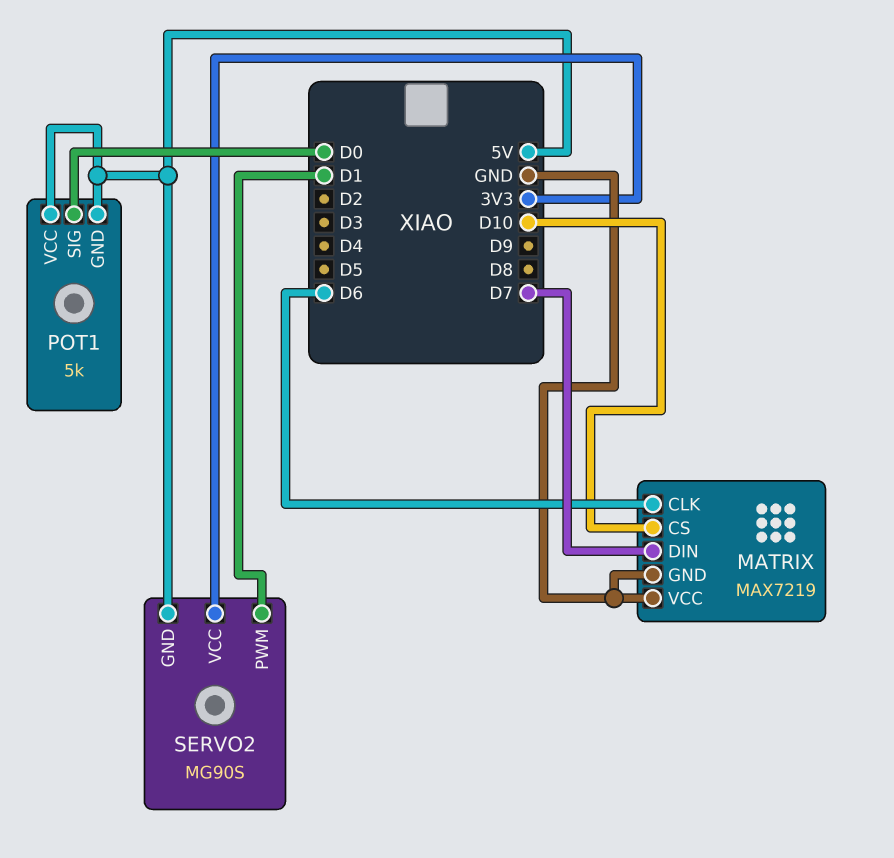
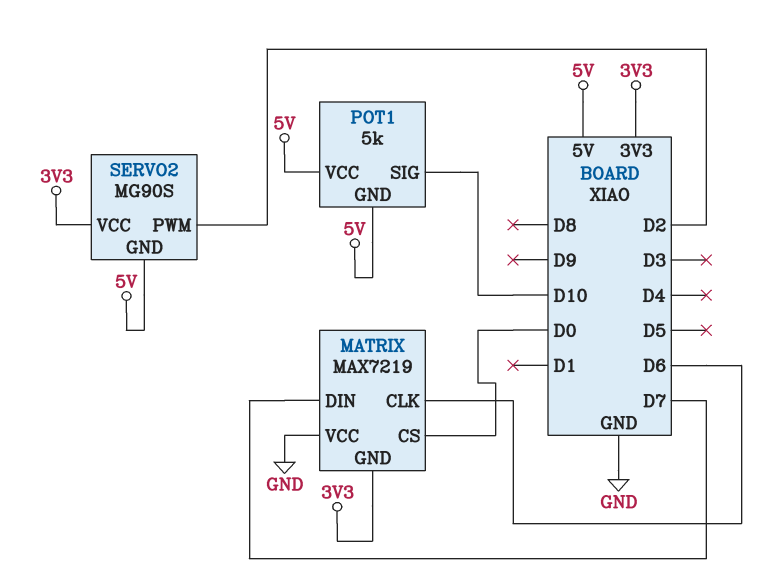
MATRIX pin CS: D10 -> D0
MATRIX pin GND: GND -> 3V3
POT1 pin SIG: D0 -> D10
SERVO2 pin PWM: D1 -> D2

